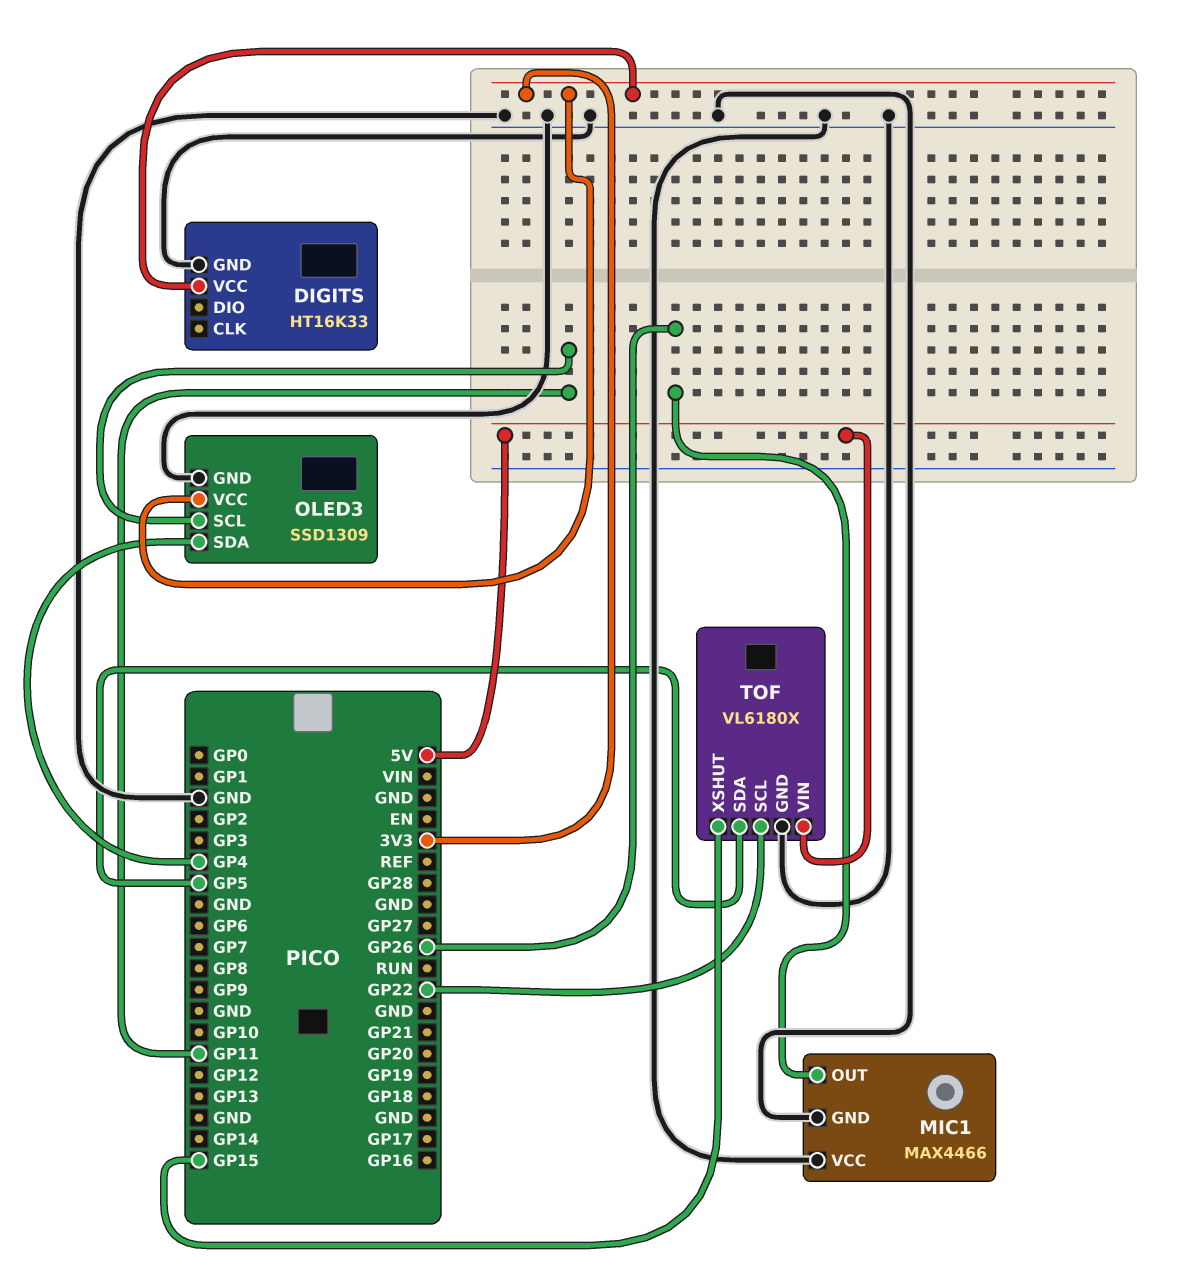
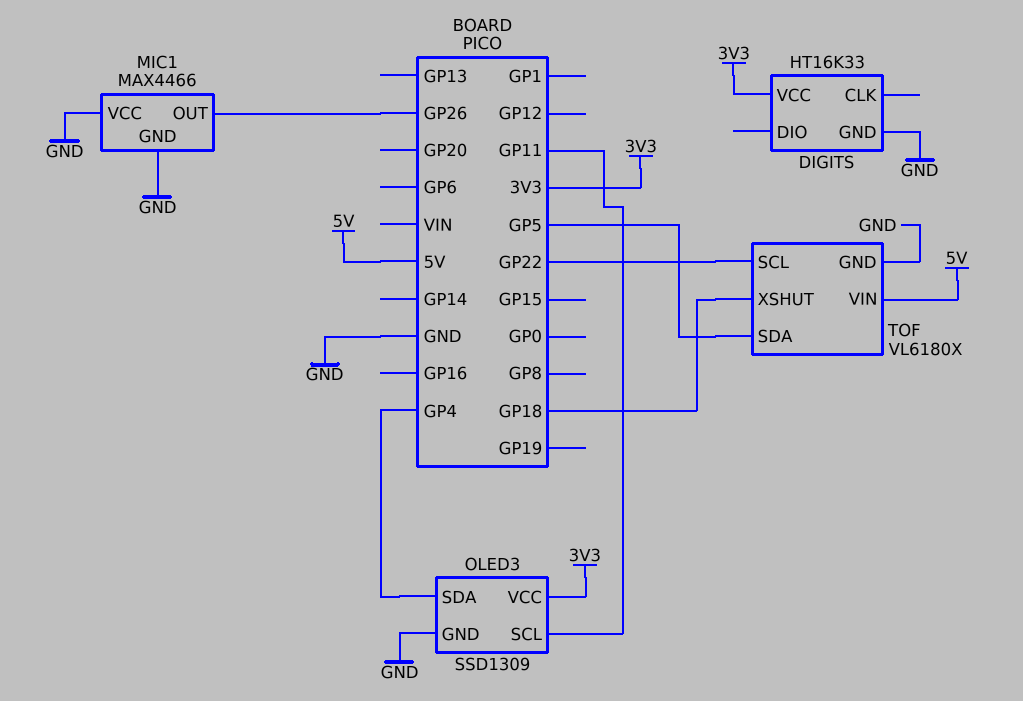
TOF pin XSHUT: GP15 -> GP18

